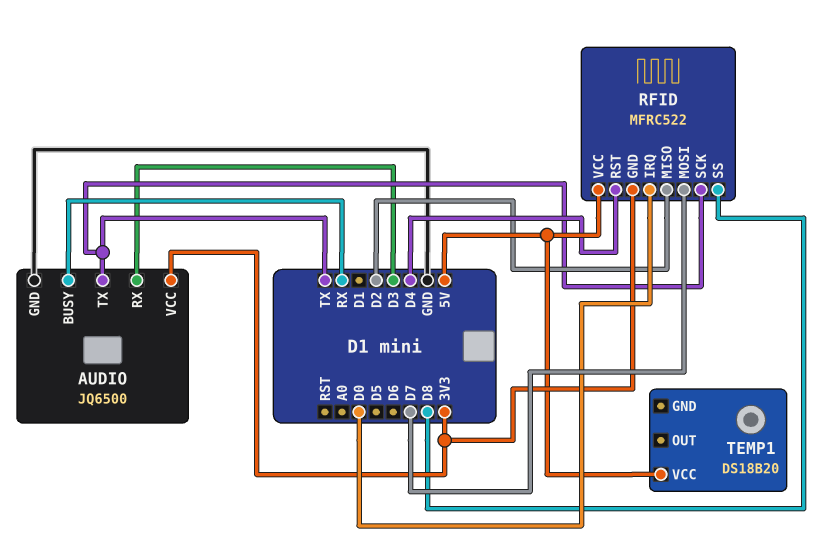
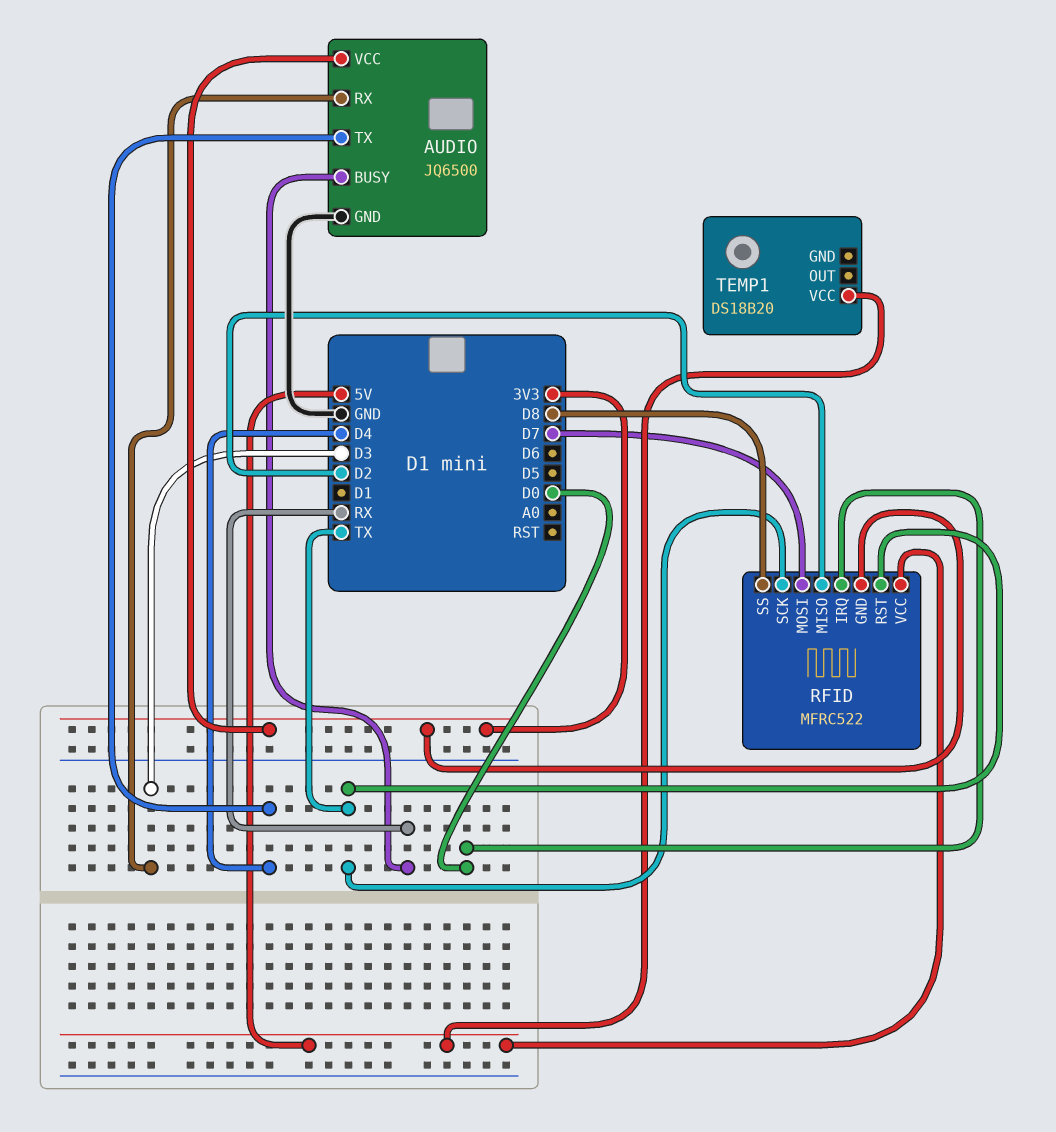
AUDIO pin TX: TX -> D4
RFID pin RST: D4 -> TX

